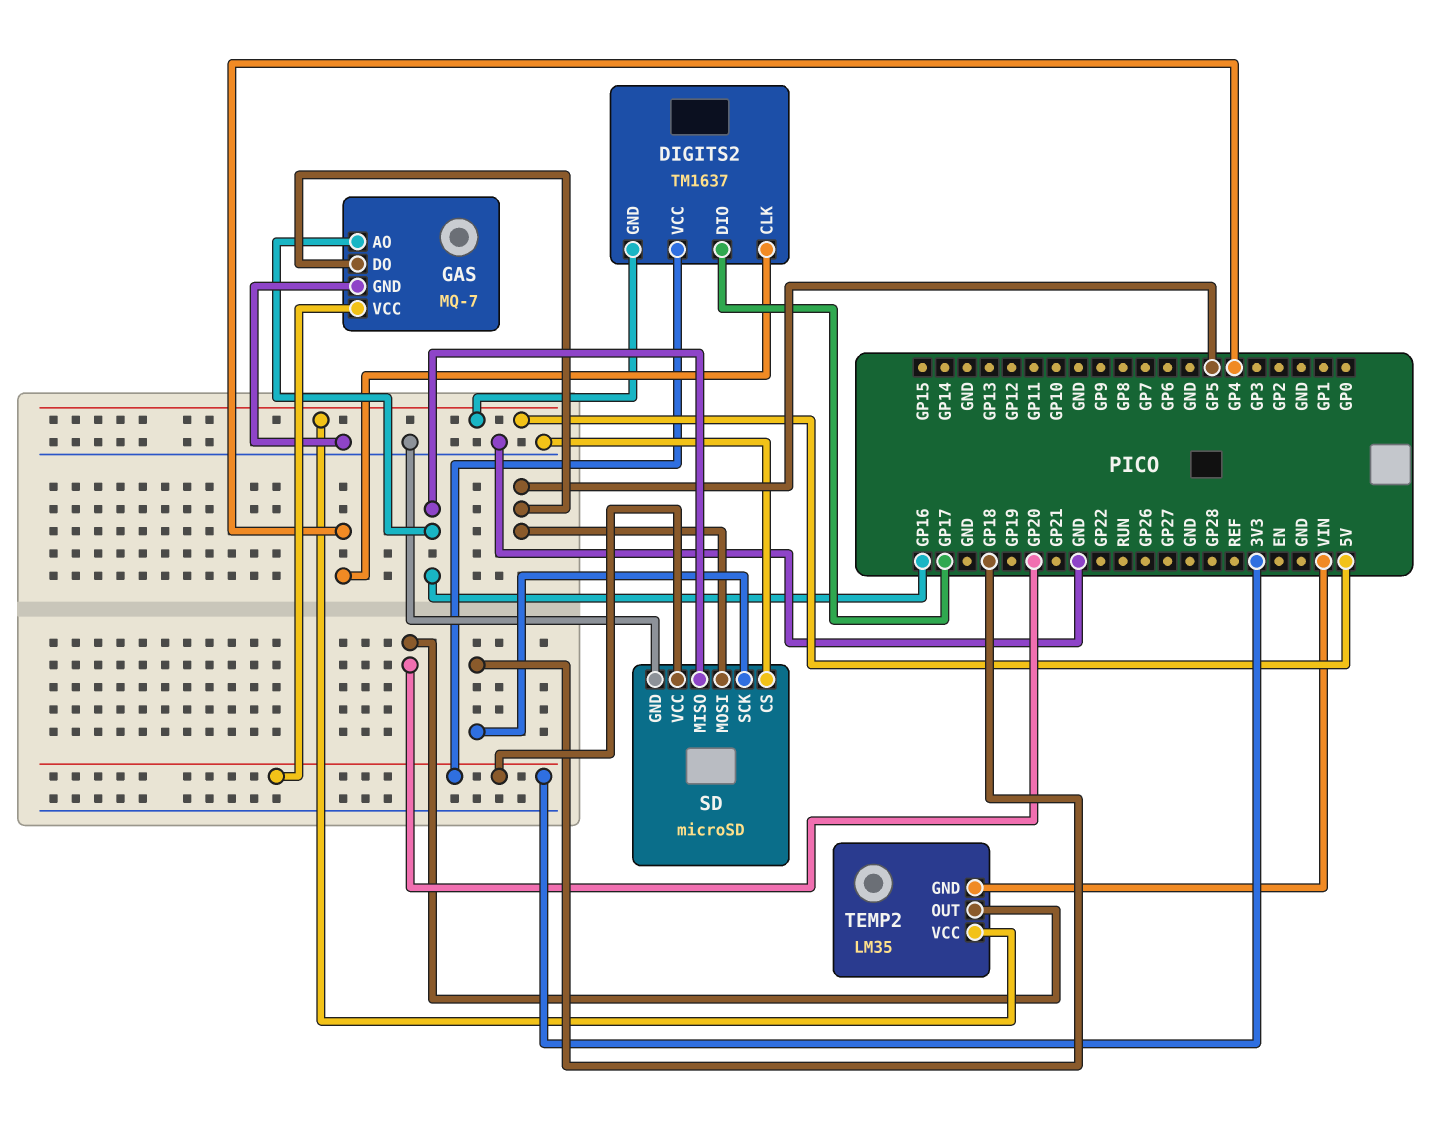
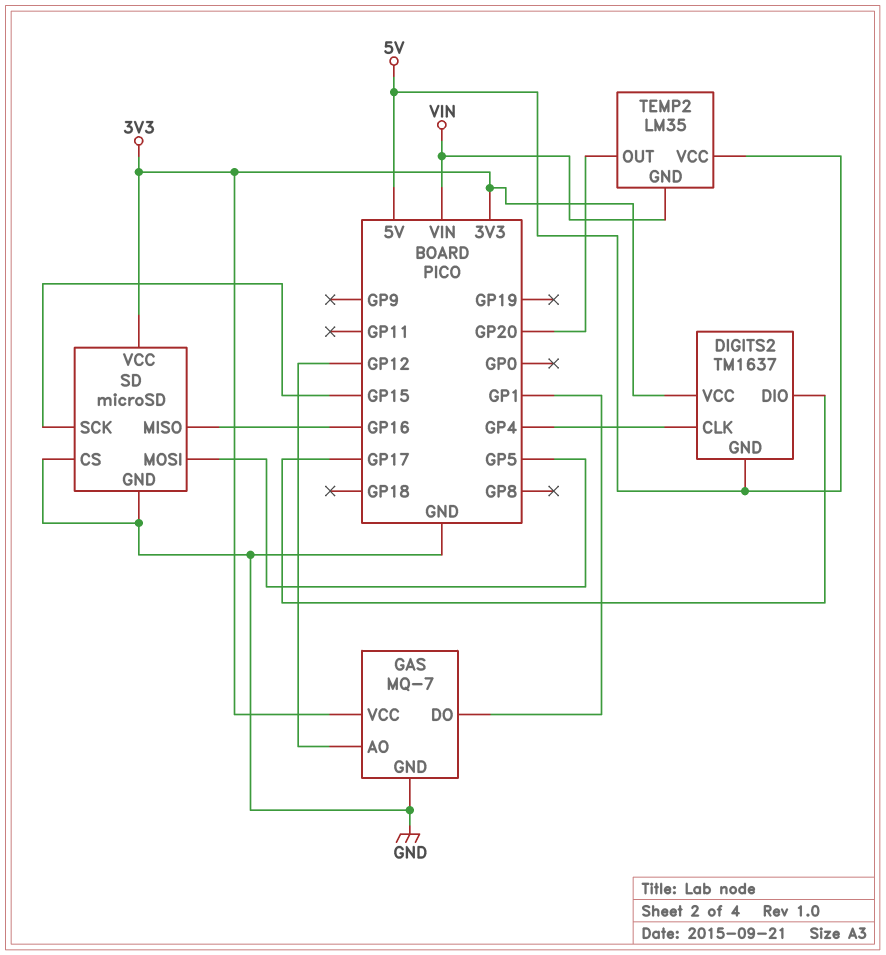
GAS pin AO: GP16 -> GP12
GAS pin DO: GP5 -> GP1
SD pin SCK: GP18 -> GP15

